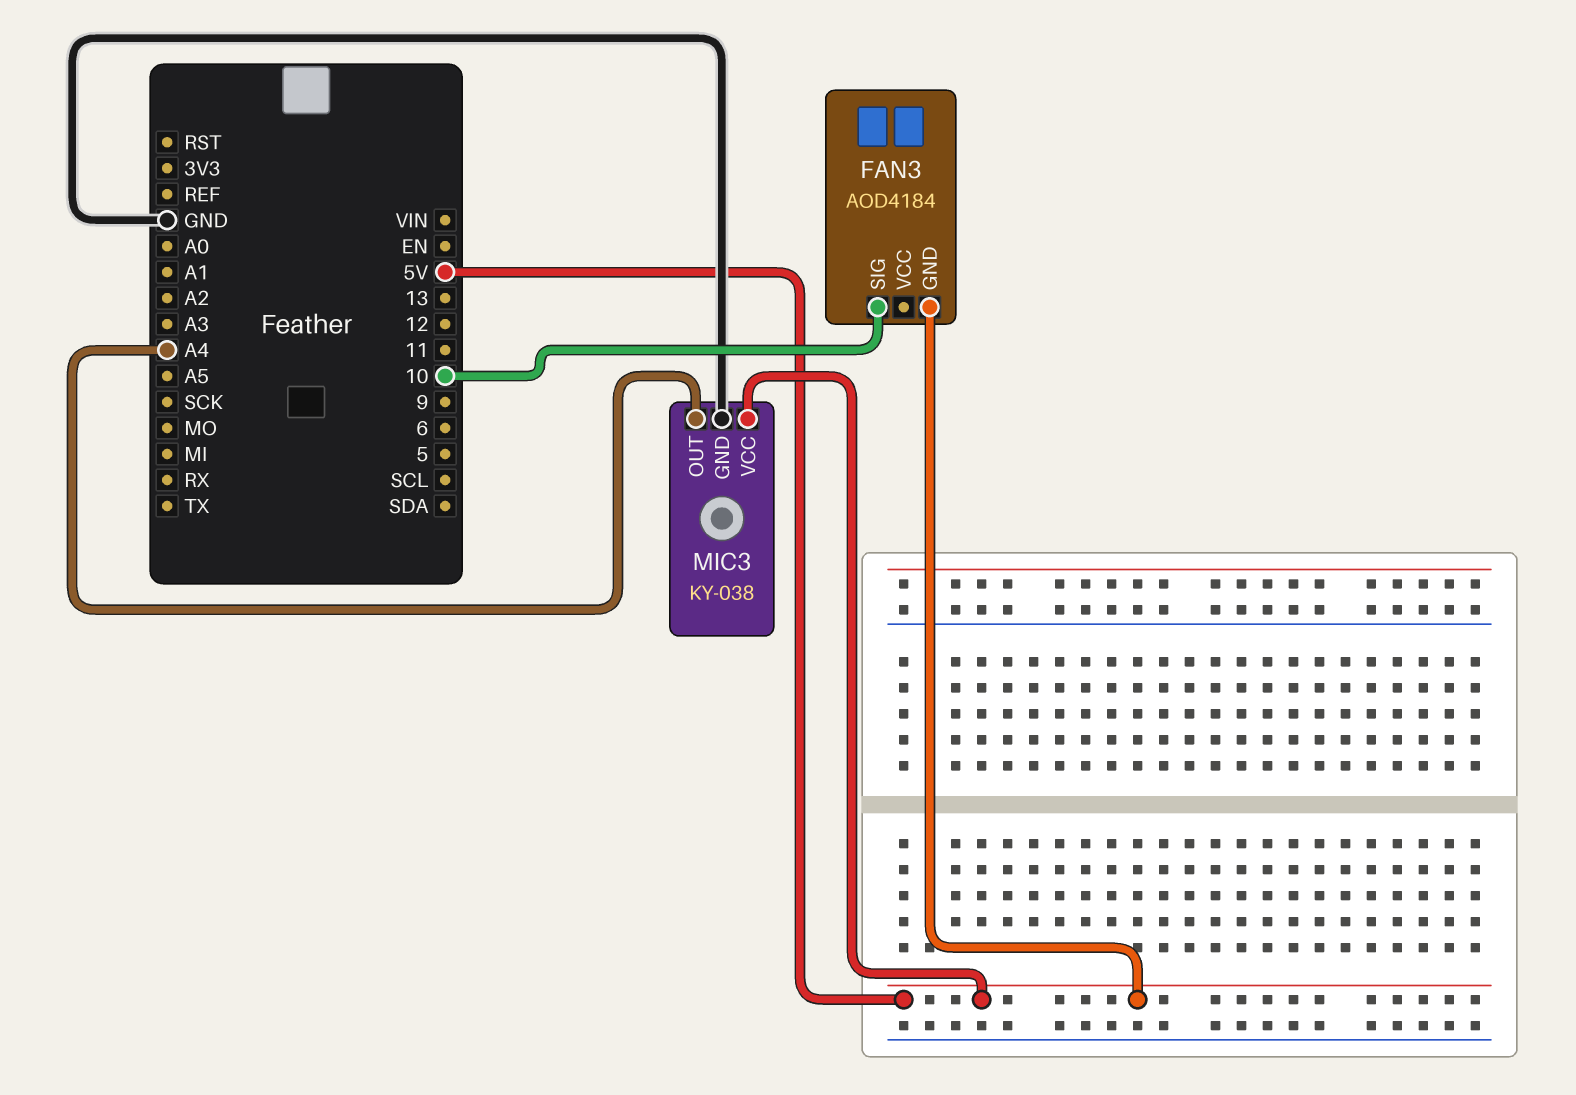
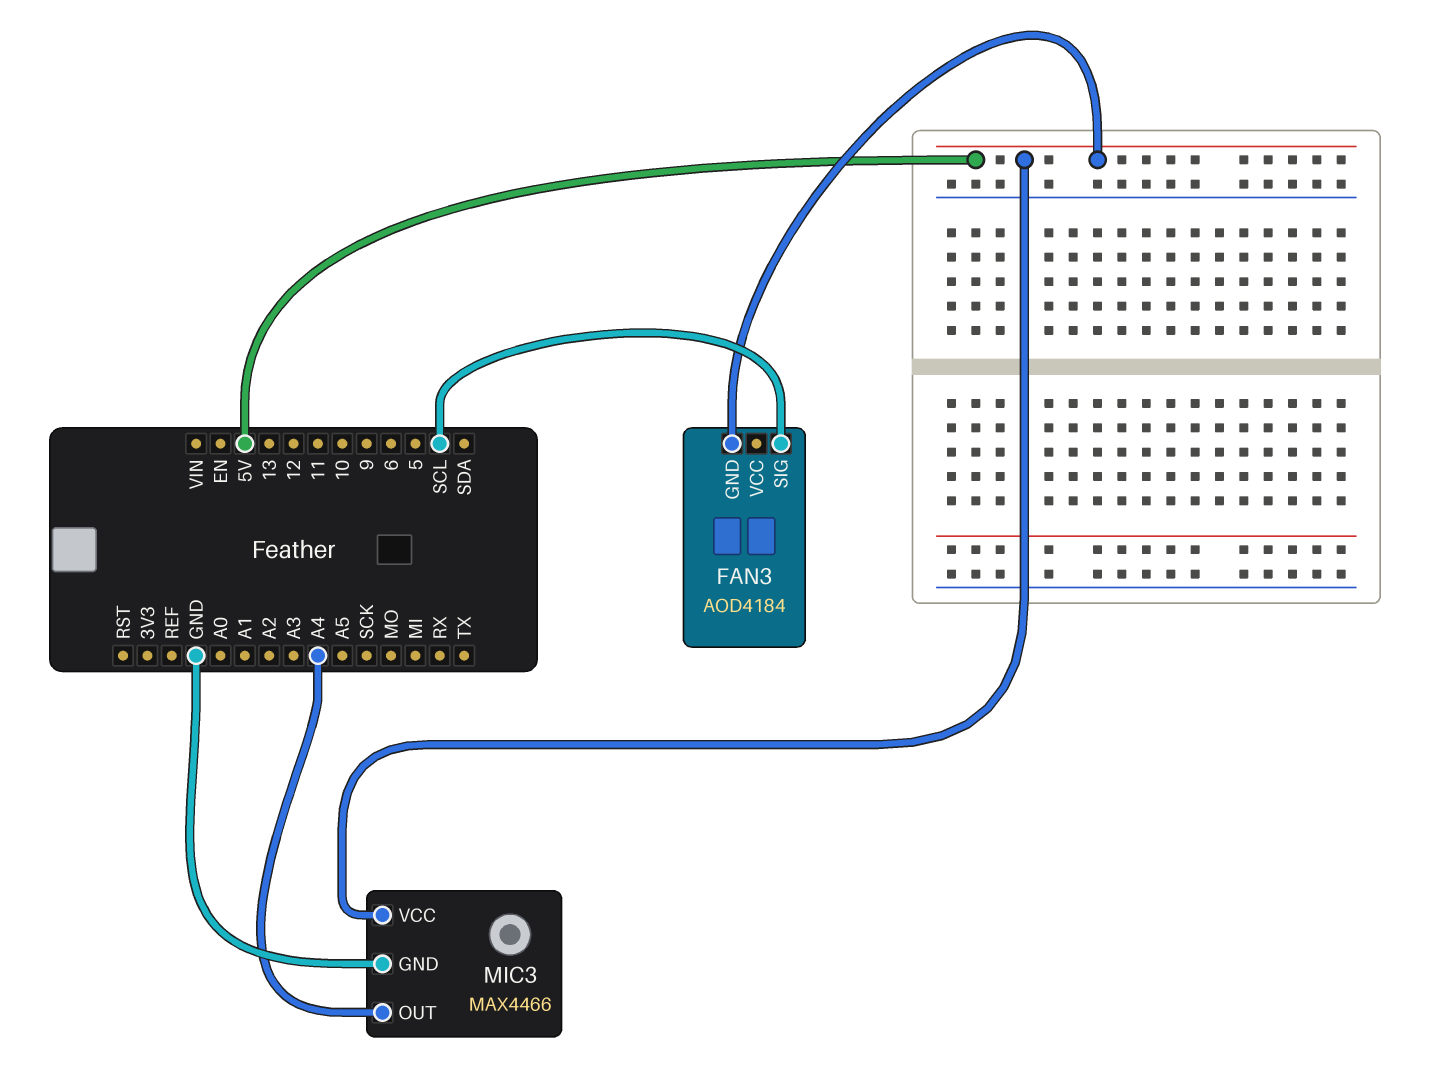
FAN3 pin SIG: 10 -> SCL
MIC3: KY-038 -> MAX4466

